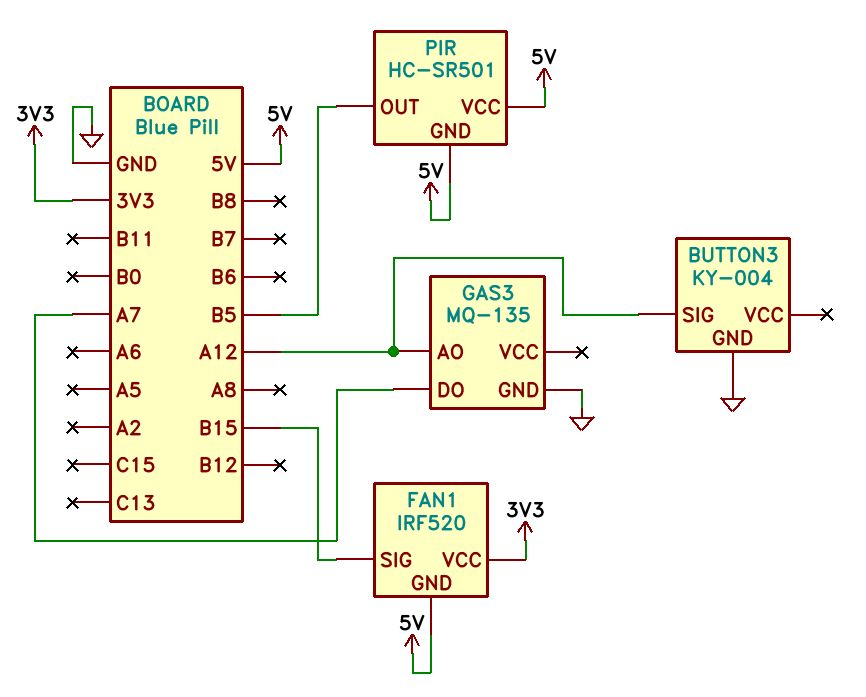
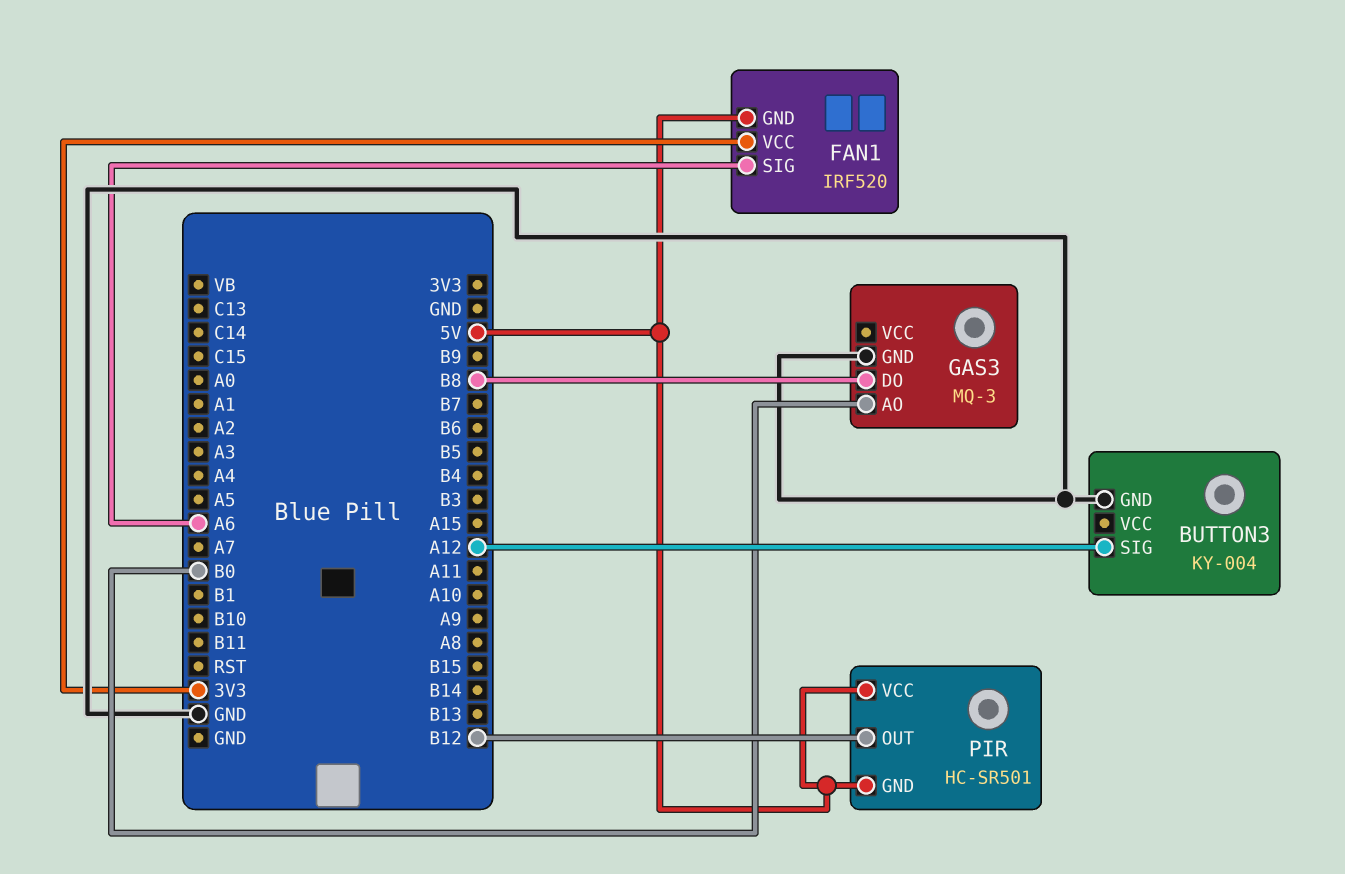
FAN1 pin SIG: B15 -> A6
GAS3: MQ-135 -> MQ-3
GAS3 pin AO: A12 -> B0
GAS3 pin DO: A7 -> B8
PIR pin OUT: B5 -> B12

